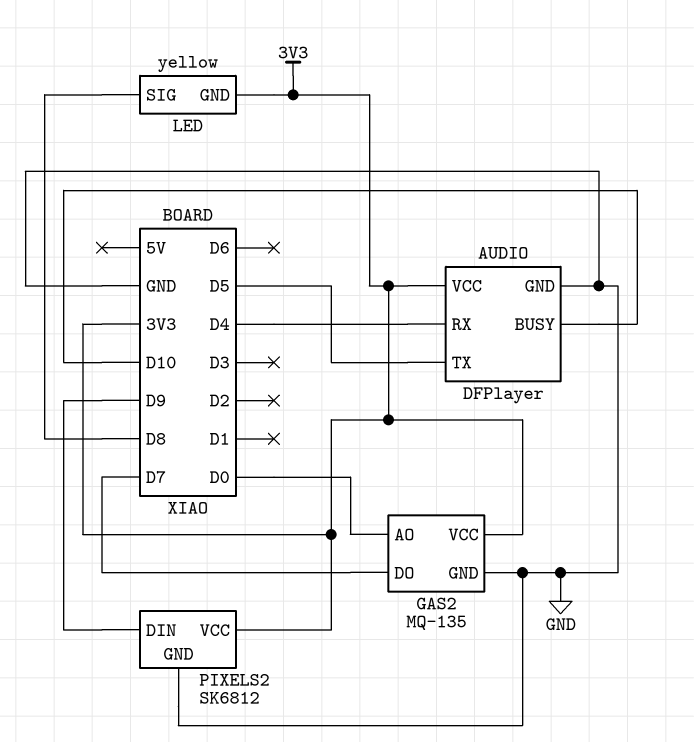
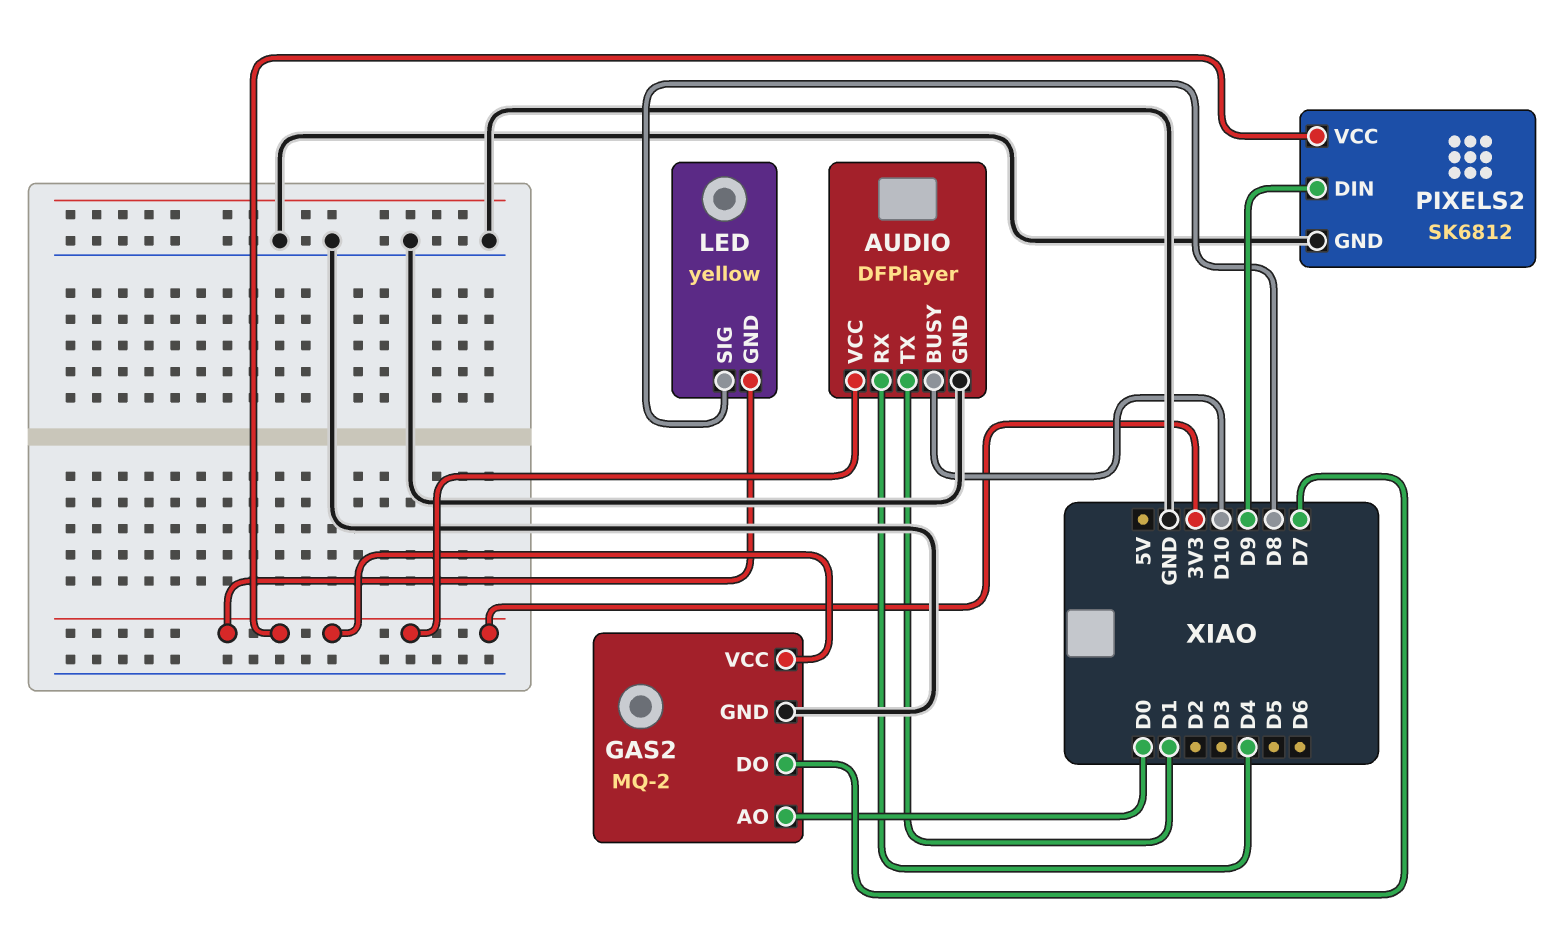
AUDIO pin TX: D5 -> D1
GAS2: MQ-135 -> MQ-2

